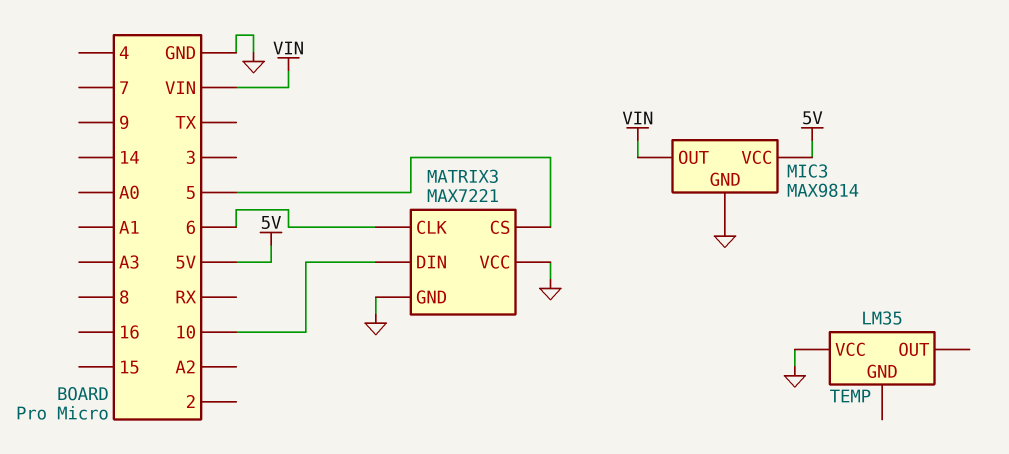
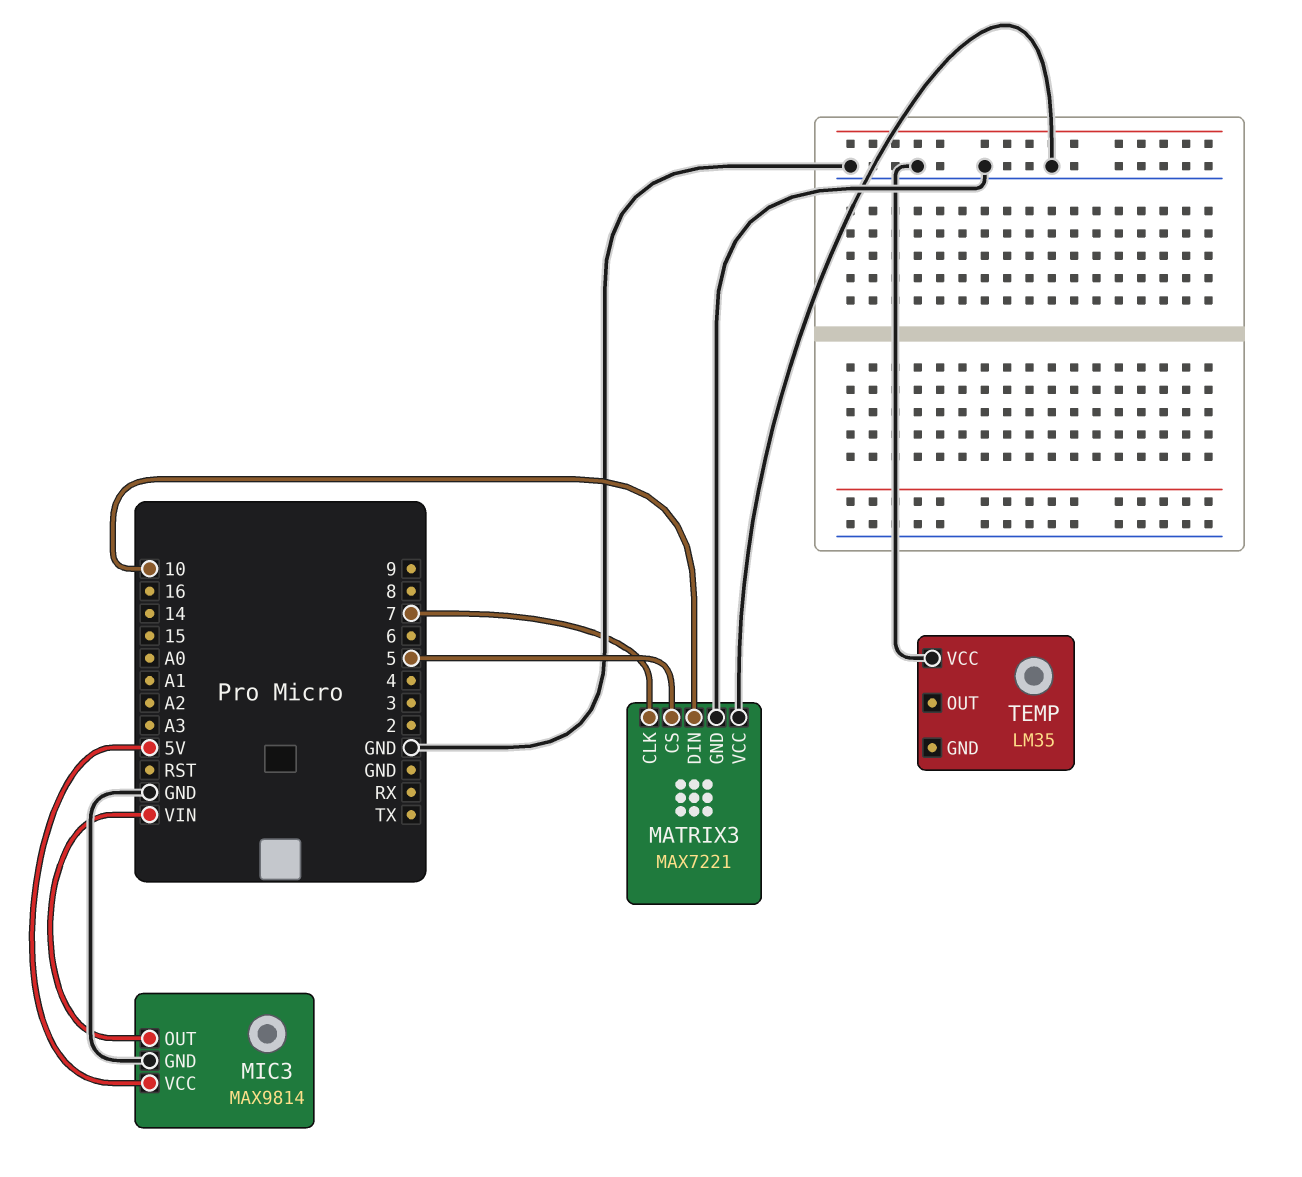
MATRIX3 pin CLK: 6 -> 7

